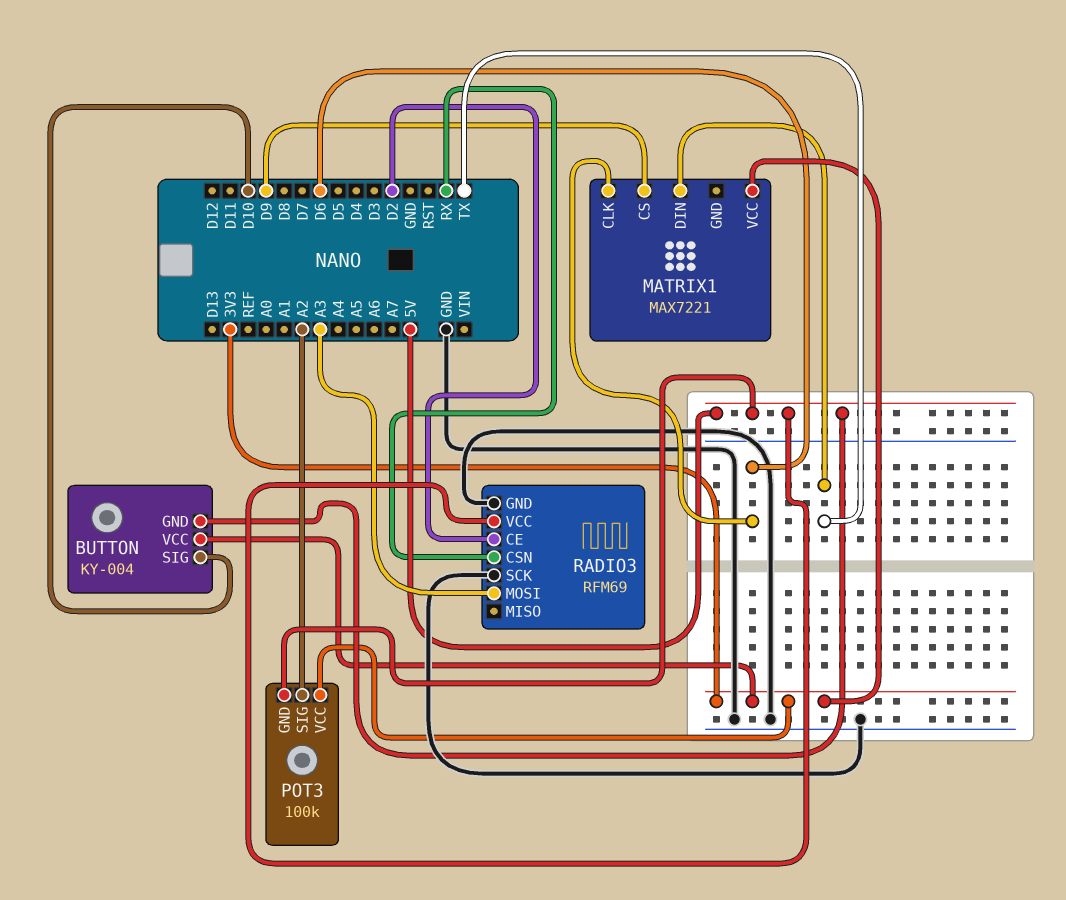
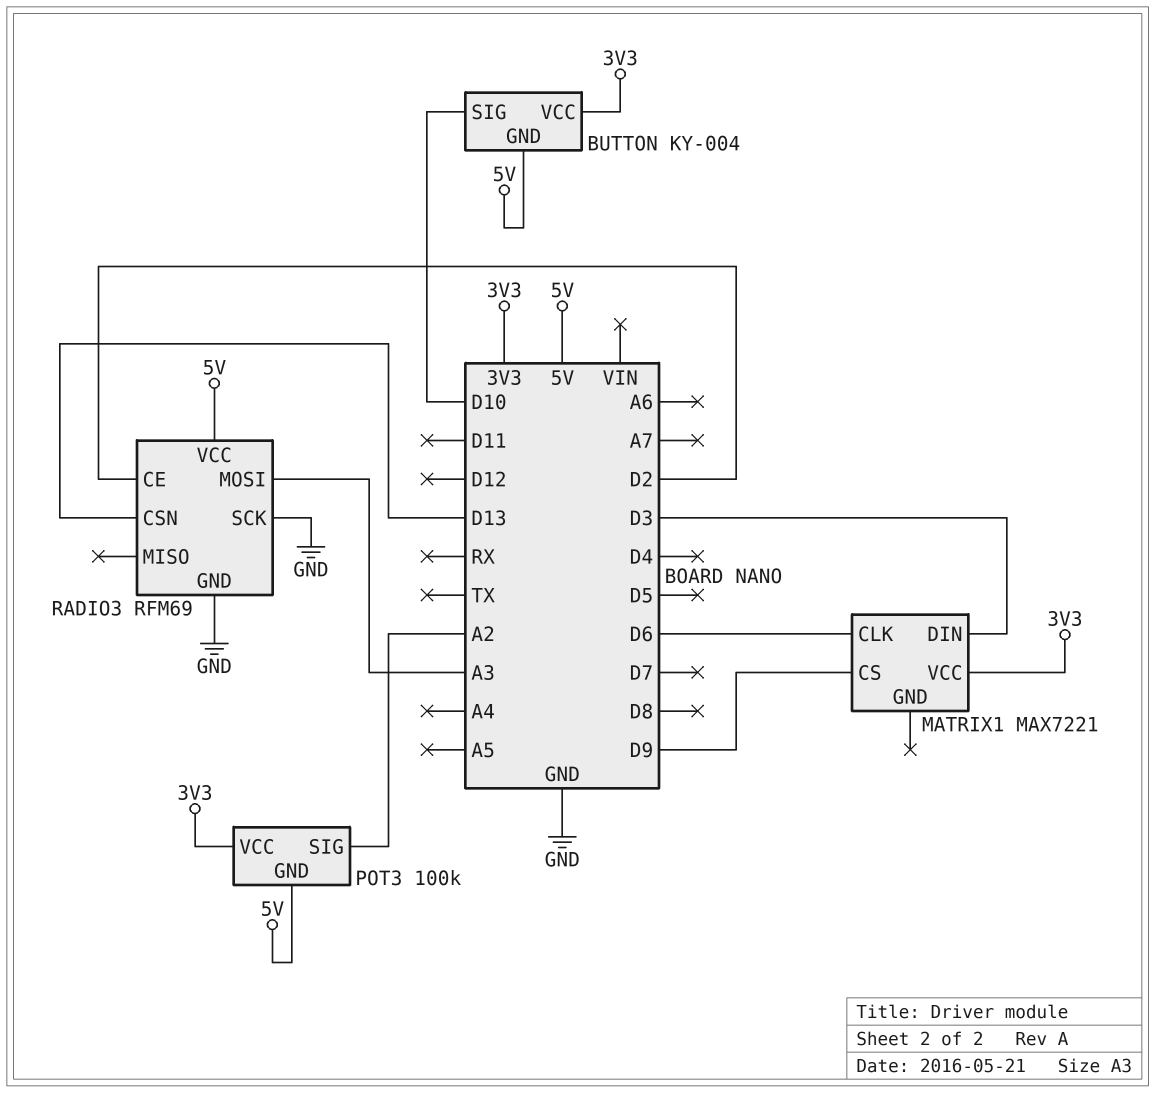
MATRIX1 pin DIN: TX -> D3
RADIO3 pin CSN: RX -> D13

